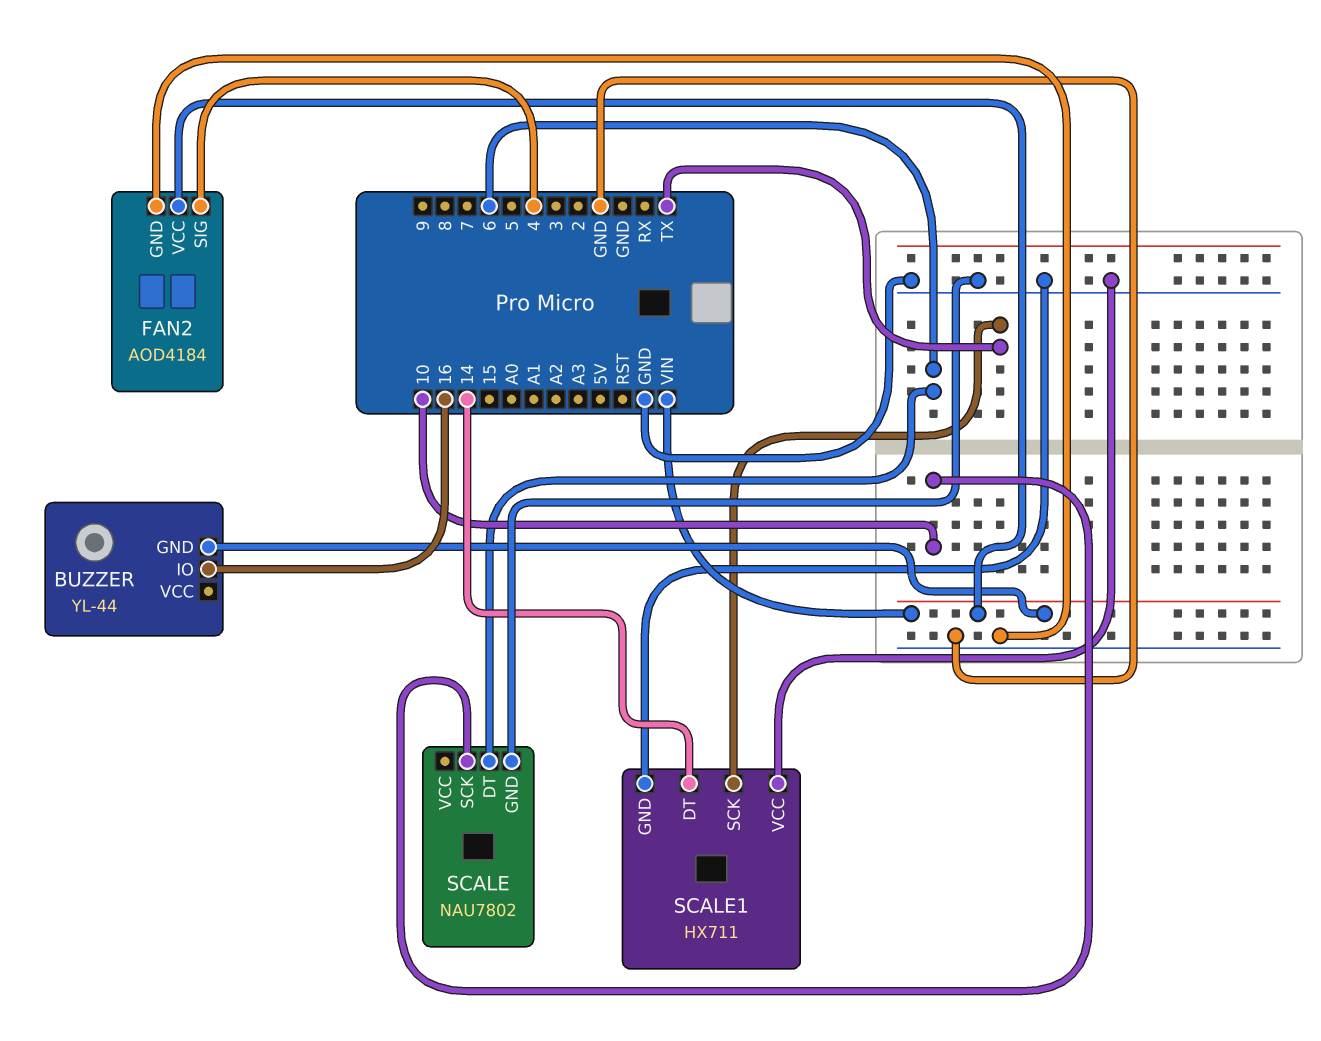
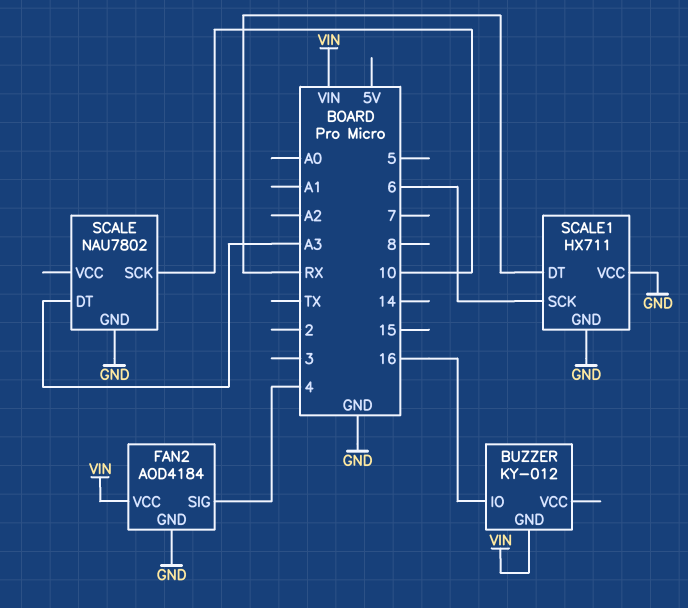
BUZZER: YL-44 -> KY-012
SCALE pin DT: 6 -> A3
SCALE1 pin DT: 14 -> RX
SCALE1 pin SCK: TX -> 6

